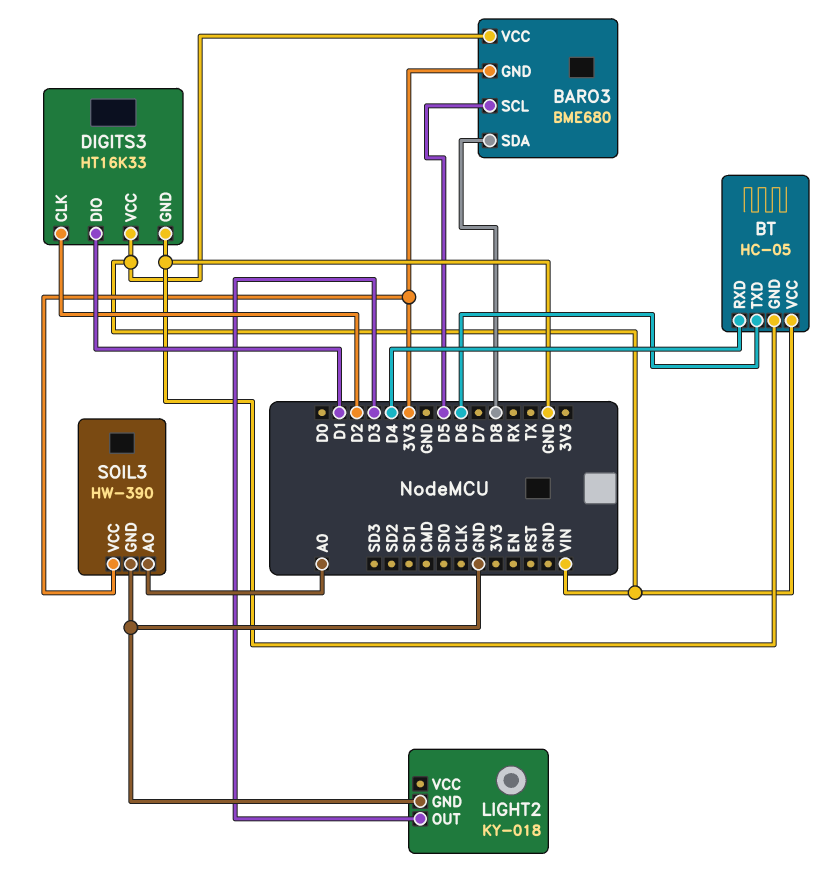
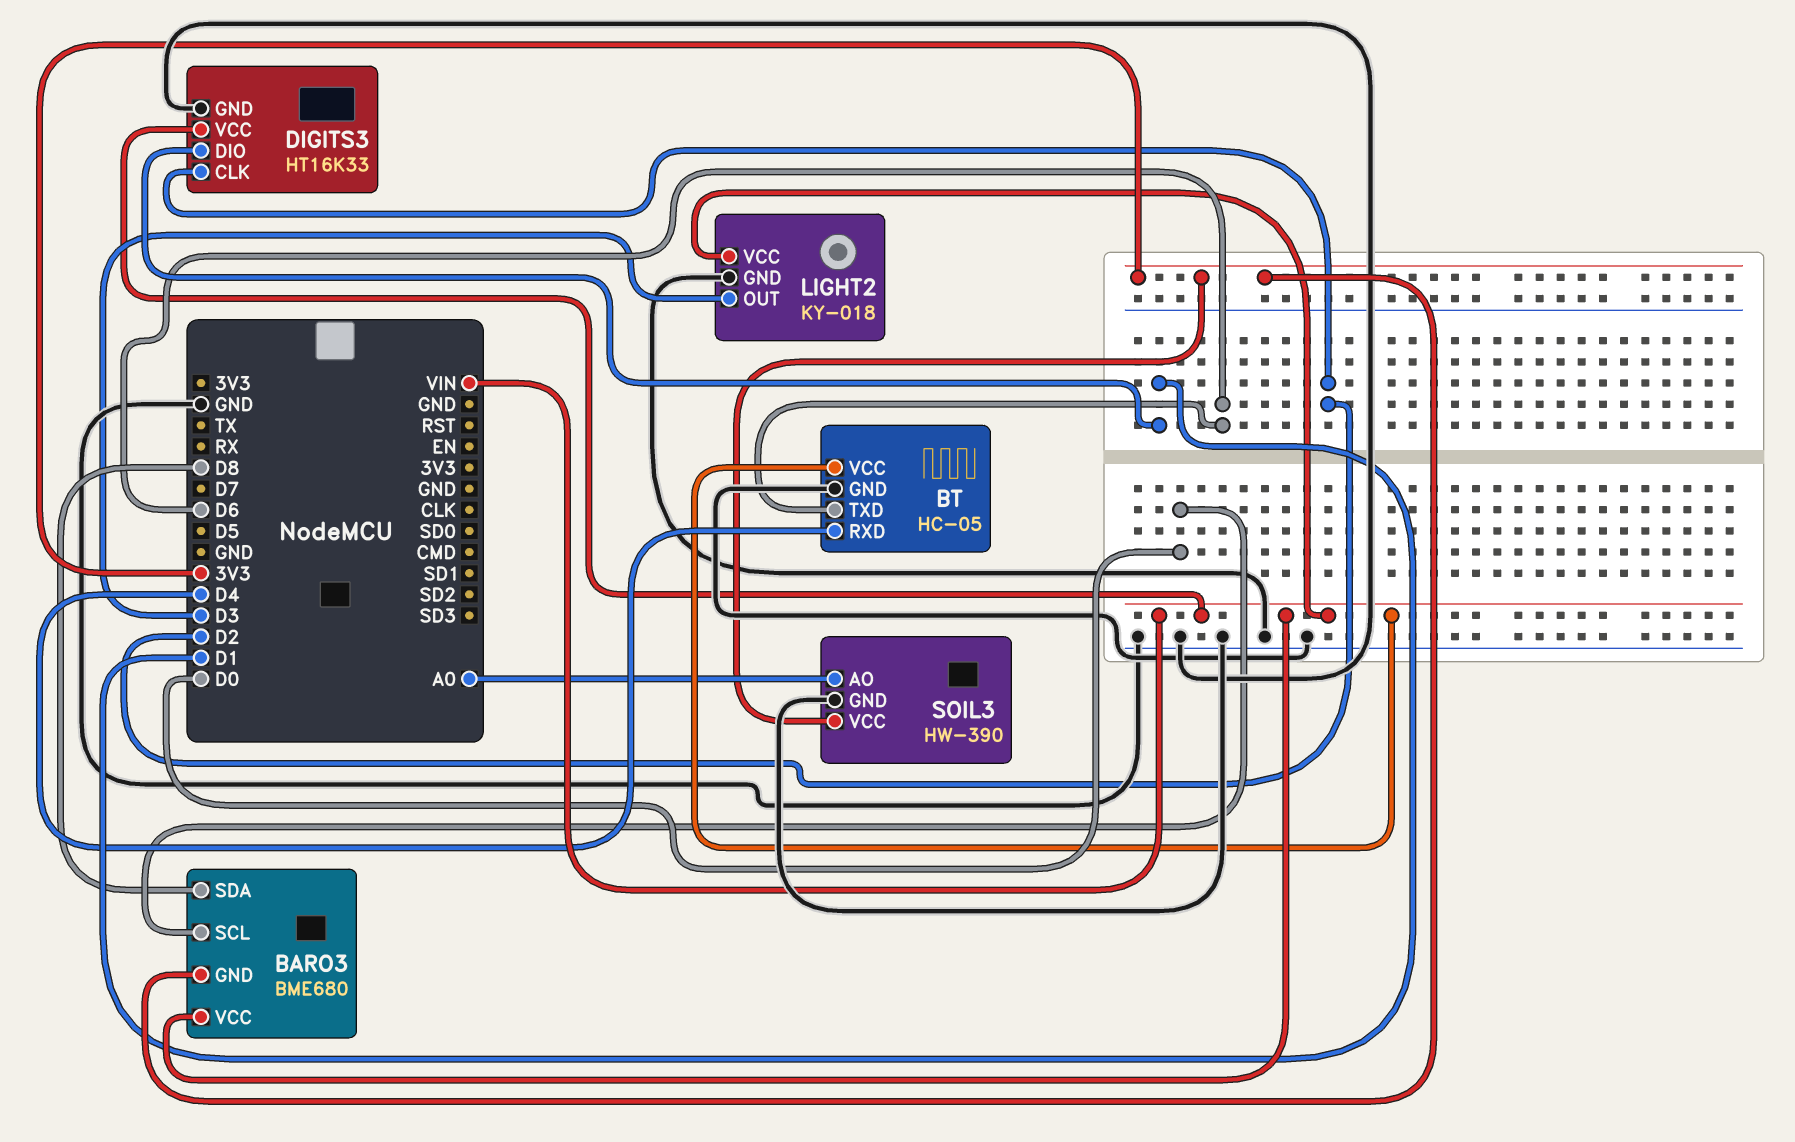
BARO3 pin SCL: D5 -> D0
LIGHT2 pin VCC: none -> VIN

